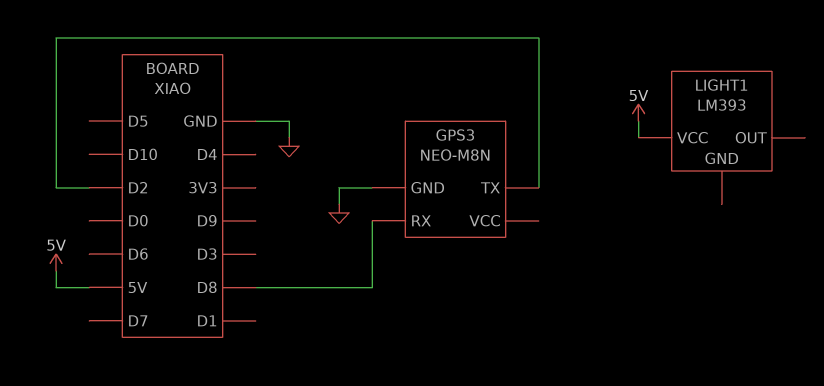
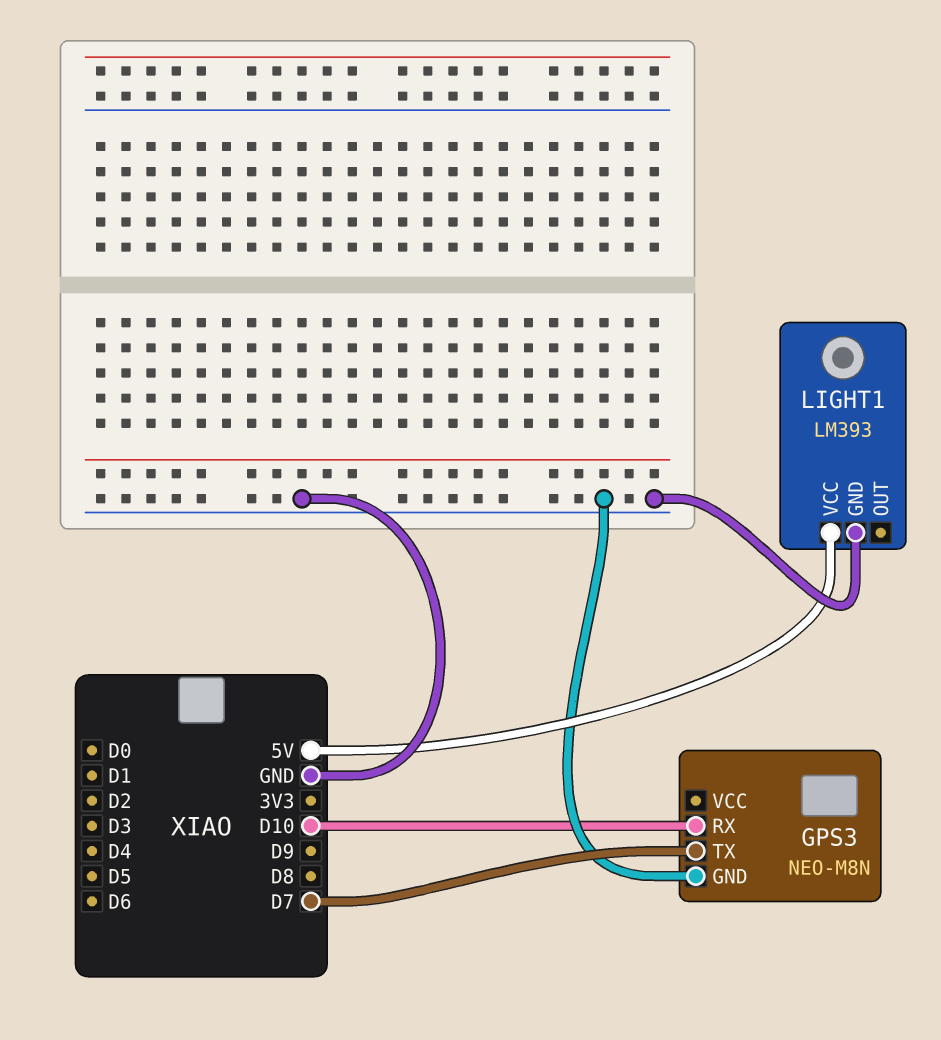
GPS3 pin RX: D8 -> D10
GPS3 pin TX: D2 -> D7
LIGHT1 pin GND: none -> GND

